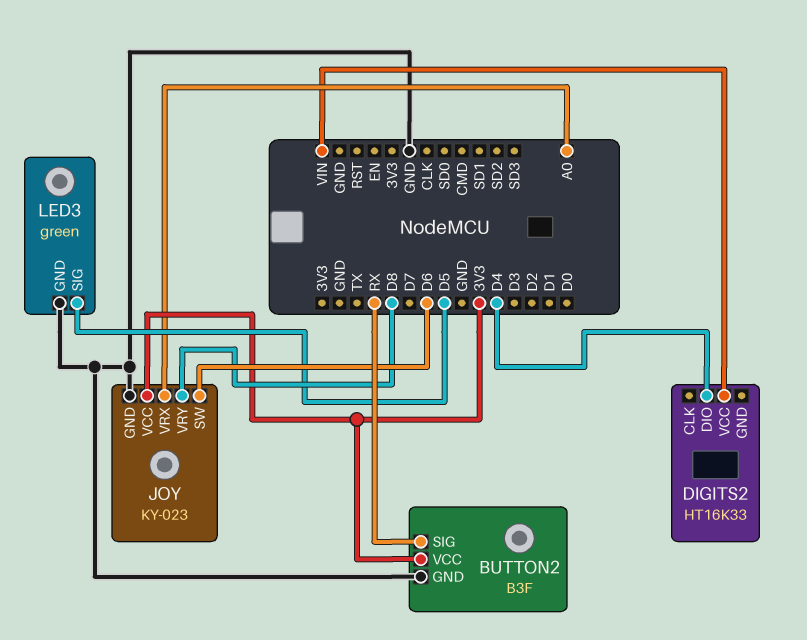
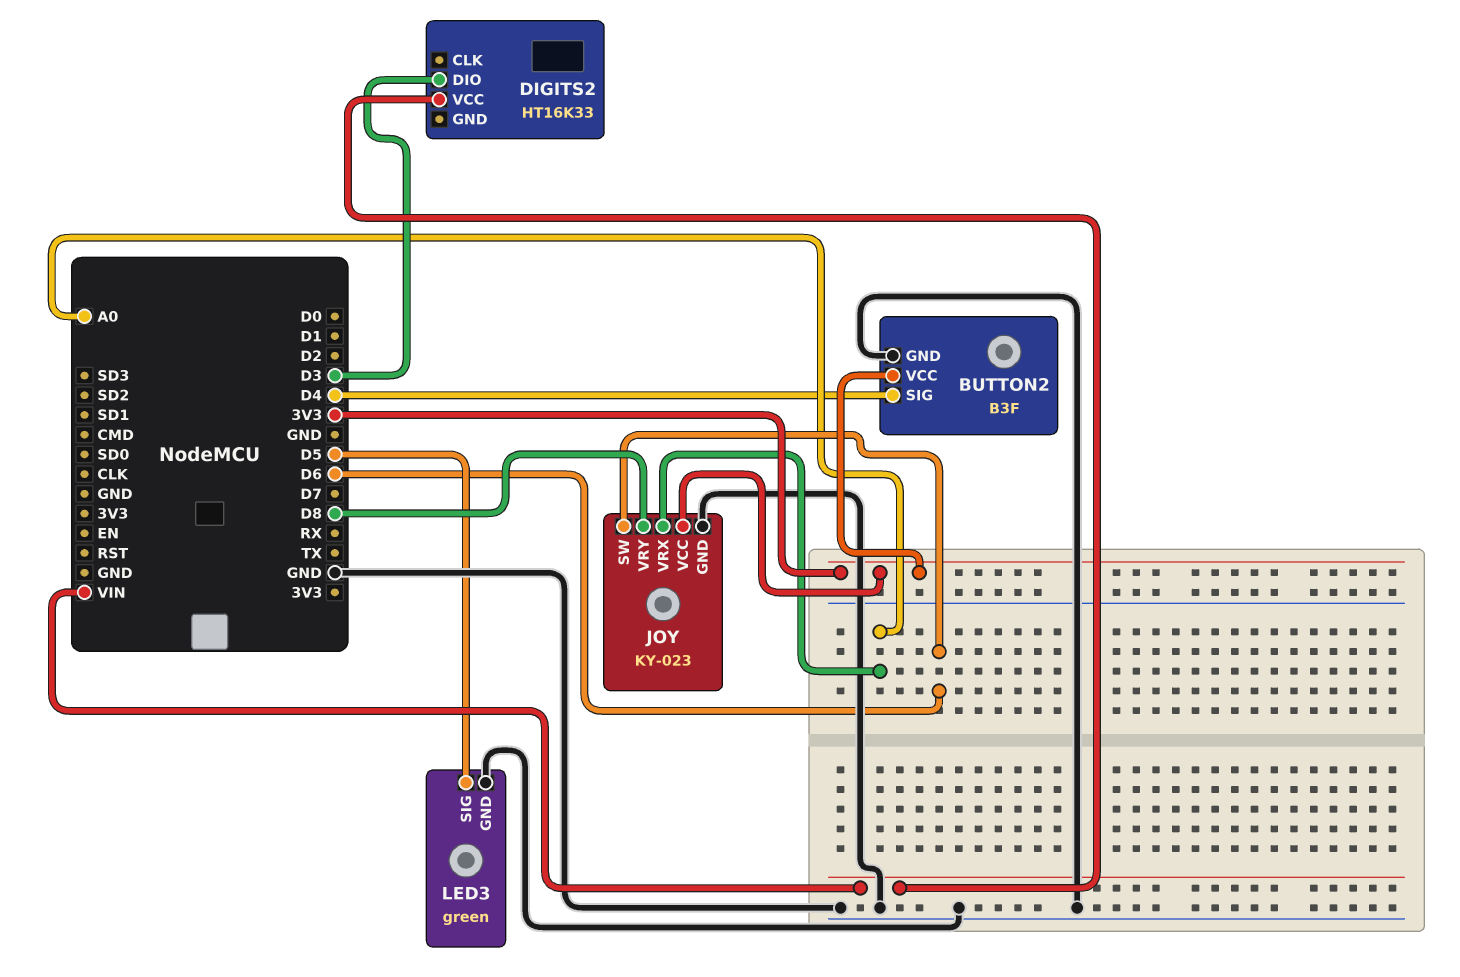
BUTTON2 pin SIG: RX -> D4
DIGITS2 pin DIO: D4 -> D3

